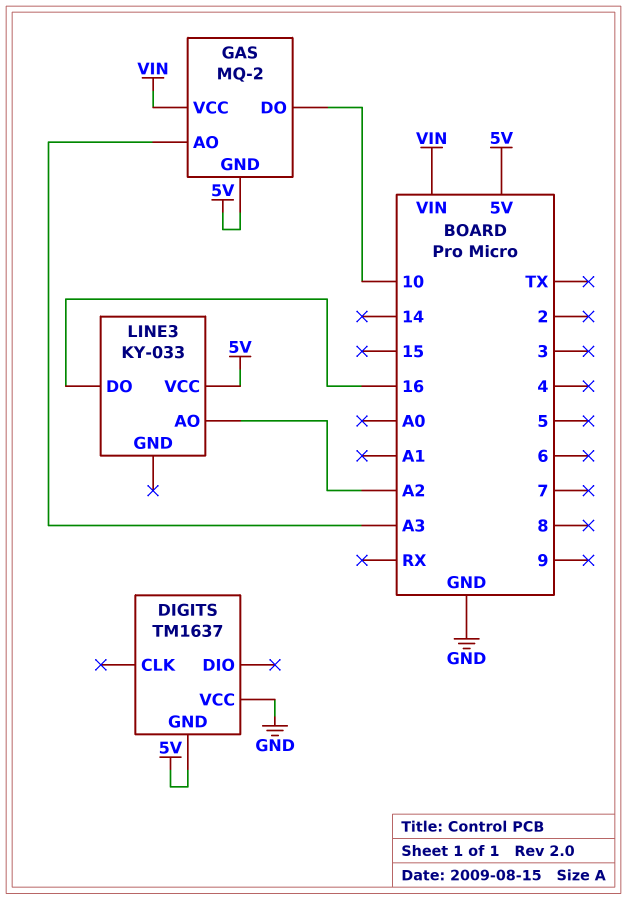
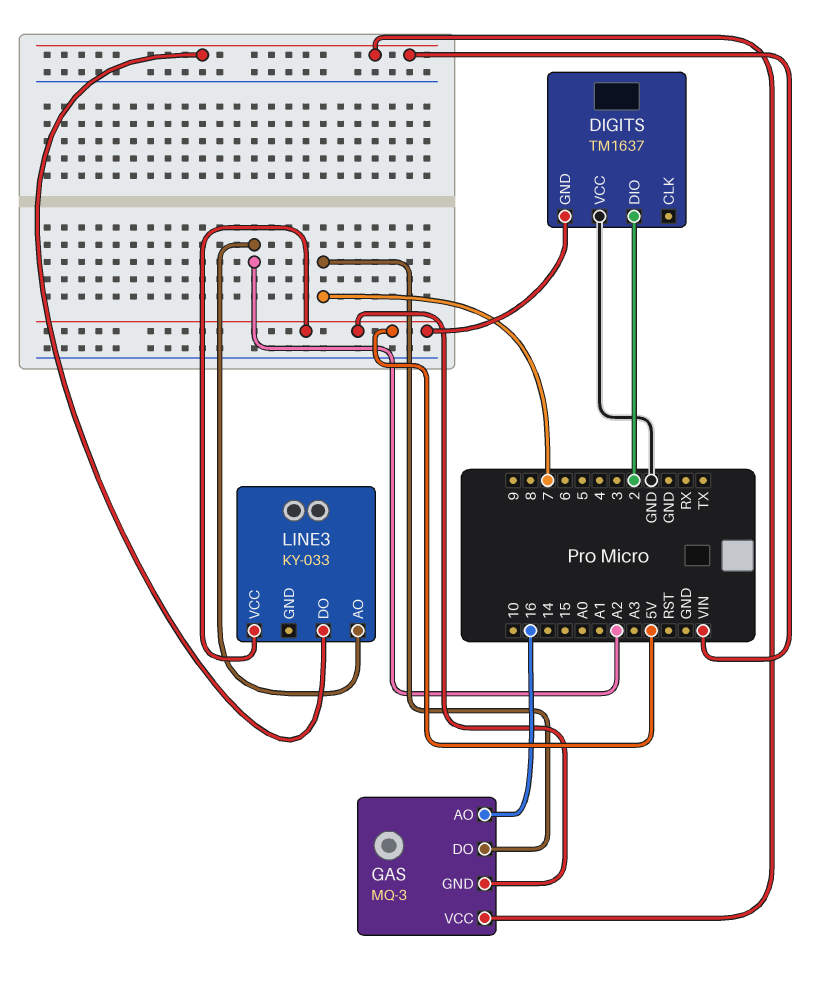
DIGITS pin DIO: none -> 2
GAS: MQ-2 -> MQ-3
GAS pin AO: A3 -> 16
GAS pin DO: 10 -> 7
LINE3 pin DO: 16 -> VIN

